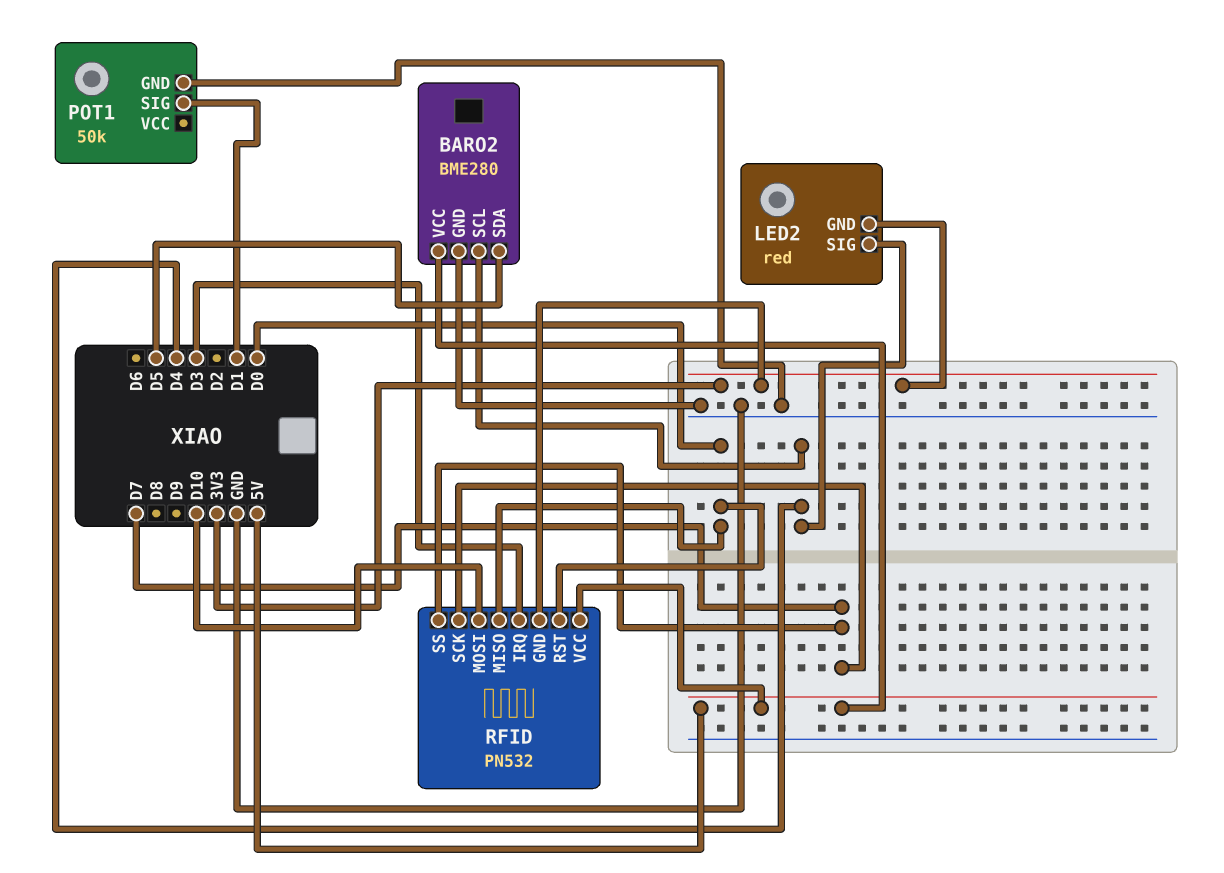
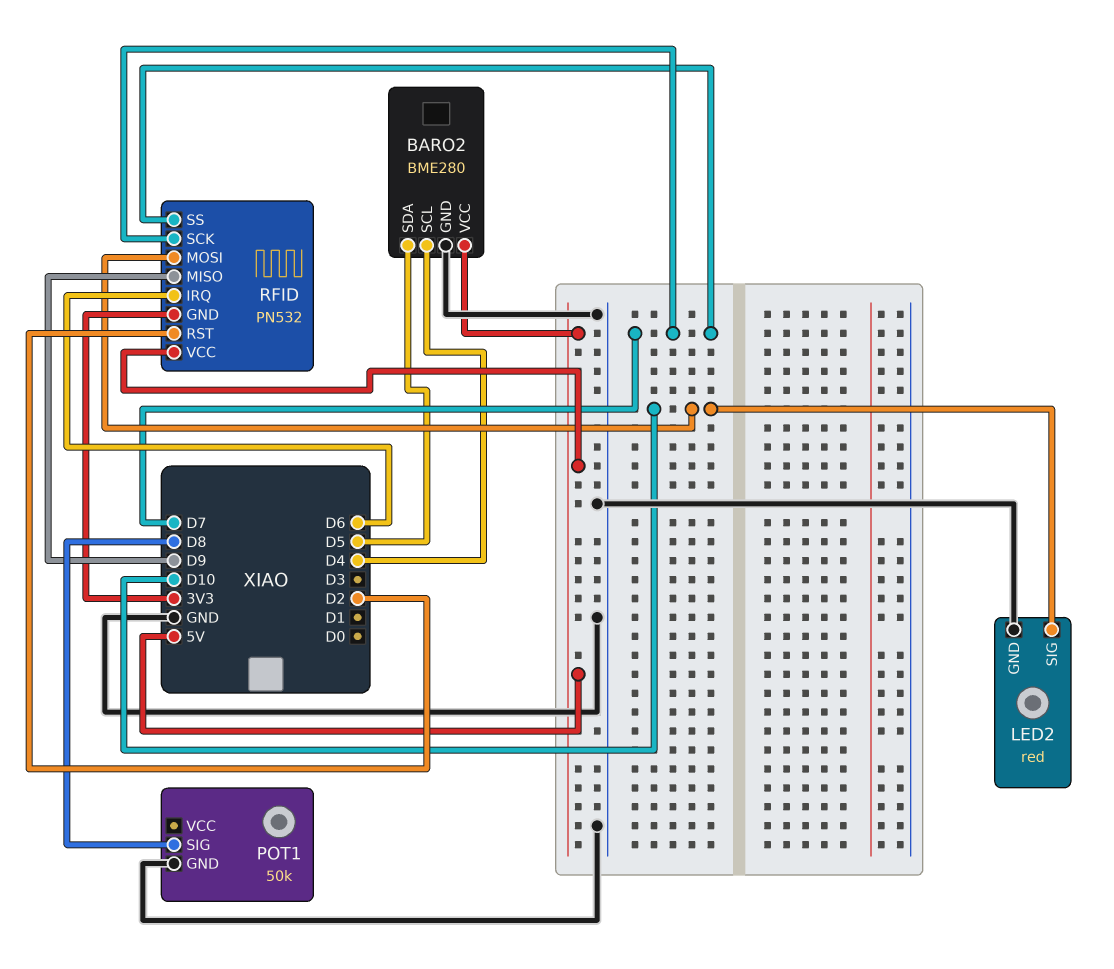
LED2 pin GND: 3V3 -> GND
LED2 pin SIG: D4 -> D10
POT1 pin SIG: D1 -> D8
RFID pin IRQ: D3 -> D6
RFID pin MISO: D0 -> D9
RFID pin RST: D0 -> D2

